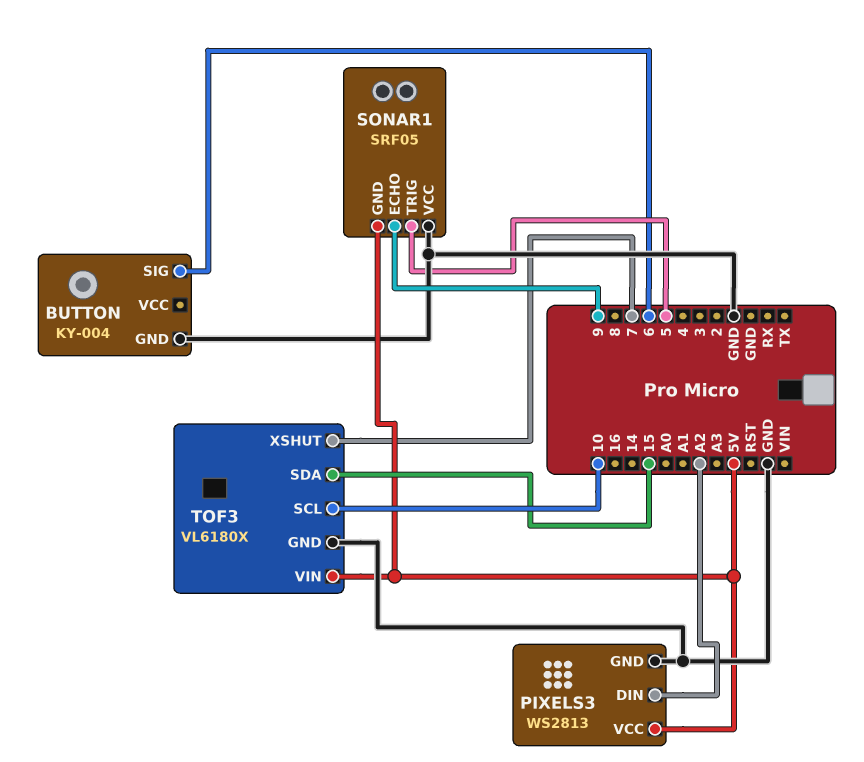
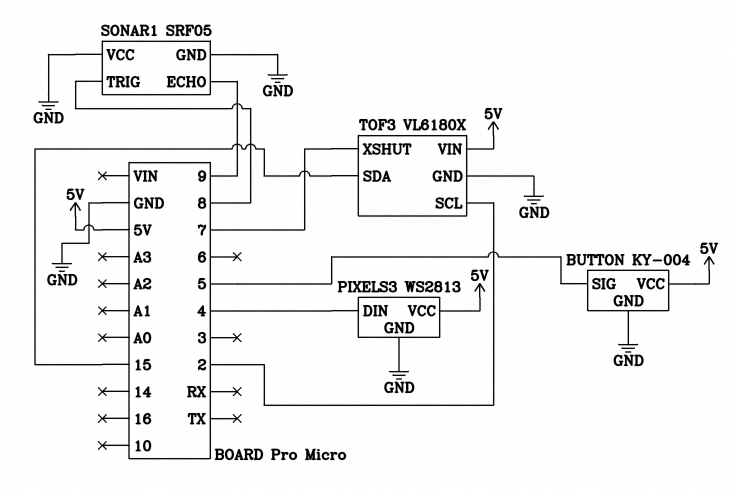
BUTTON pin SIG: 6 -> 5
BUTTON pin VCC: none -> 5V
PIXELS3 pin DIN: A2 -> 4
SONAR1 pin GND: 5V -> GND
SONAR1 pin TRIG: 5 -> 8
TOF3 pin SCL: 10 -> 2

